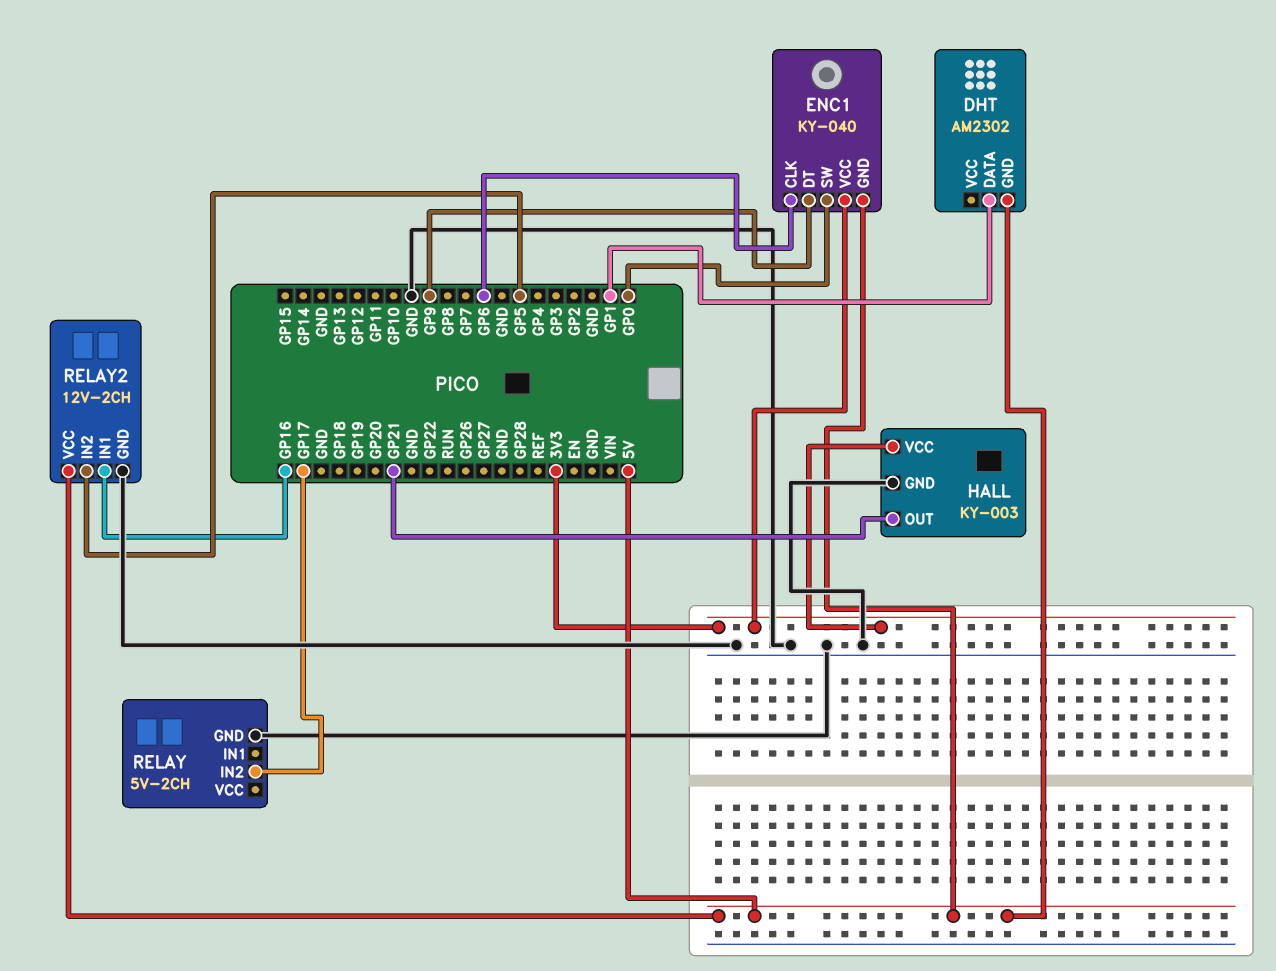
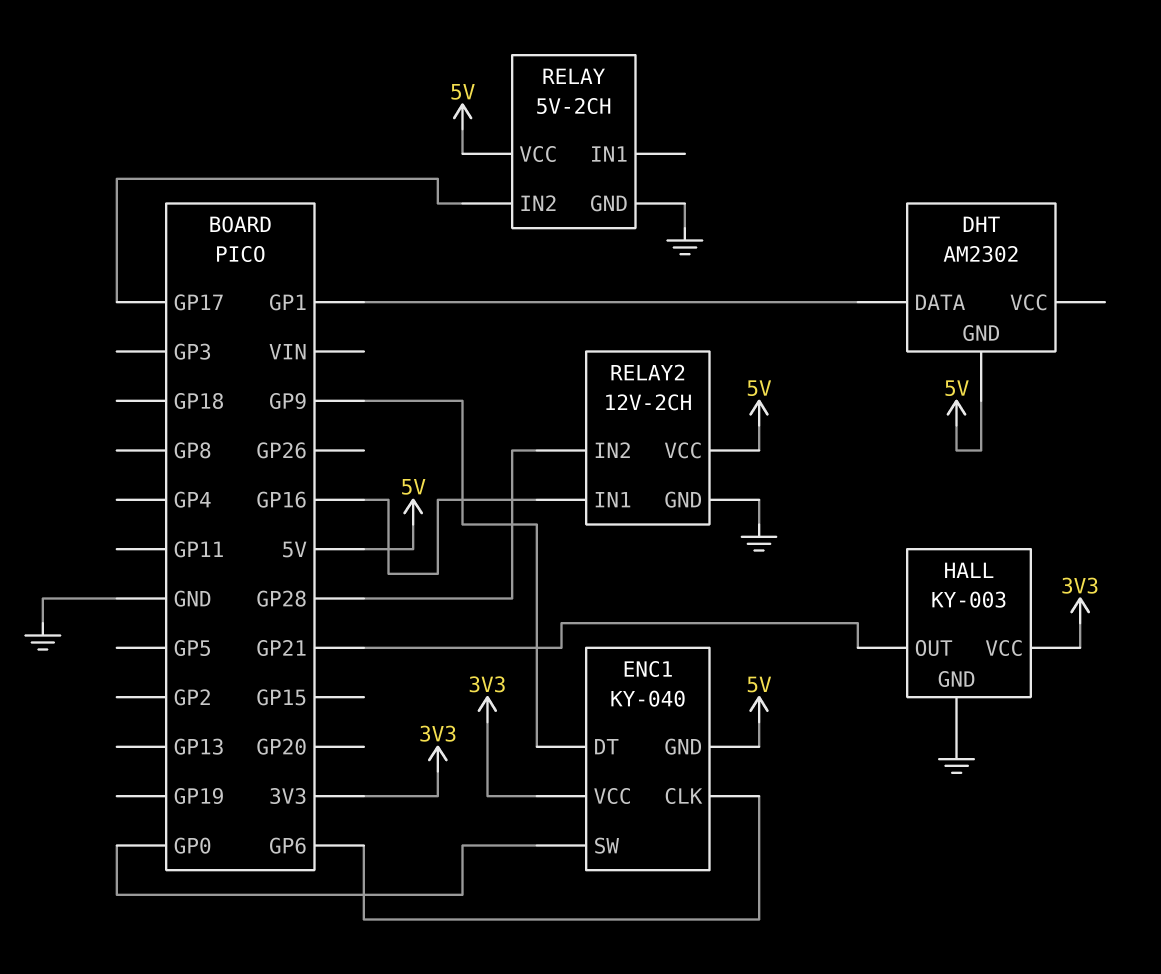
RELAY pin VCC: none -> 5V
RELAY2 pin IN2: GP5 -> GP28

